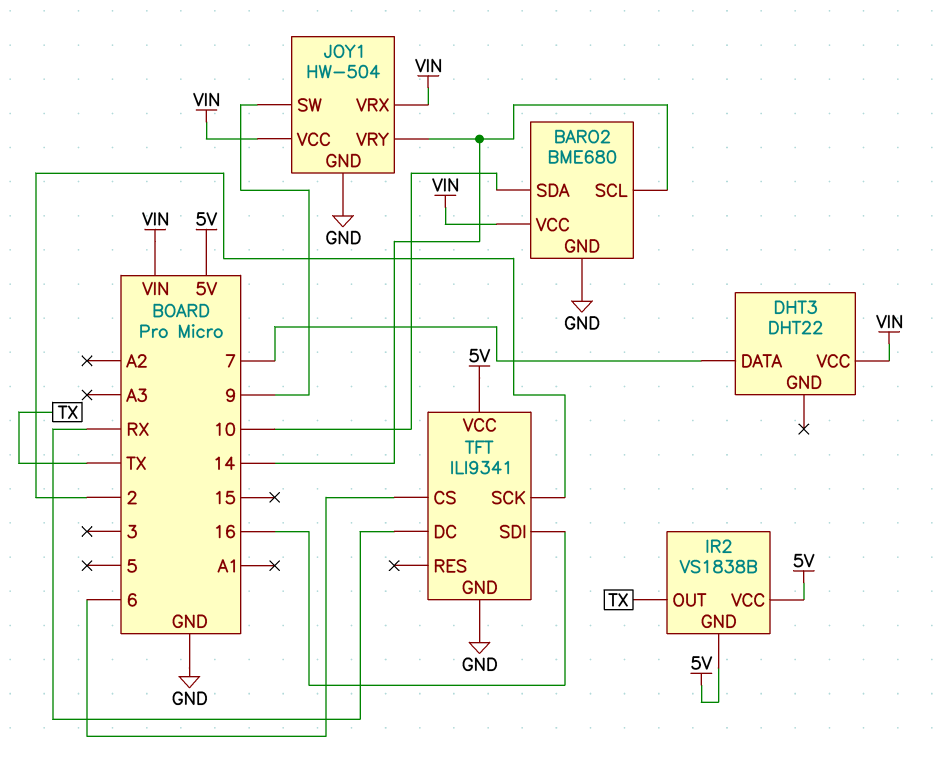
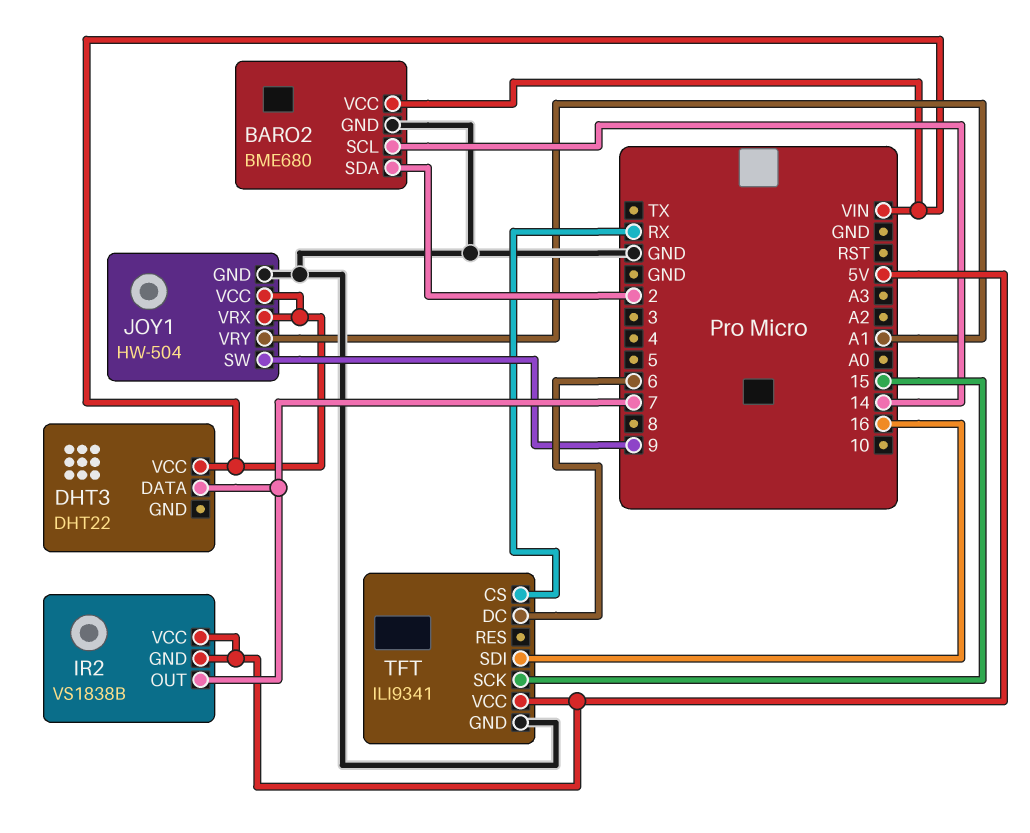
BARO2 pin SDA: 10 -> 2
IR2 pin OUT: TX -> 7
JOY1 pin VRY: 14 -> A1
TFT pin CS: 6 -> RX
TFT pin DC: RX -> 6
TFT pin SCK: 2 -> 15

